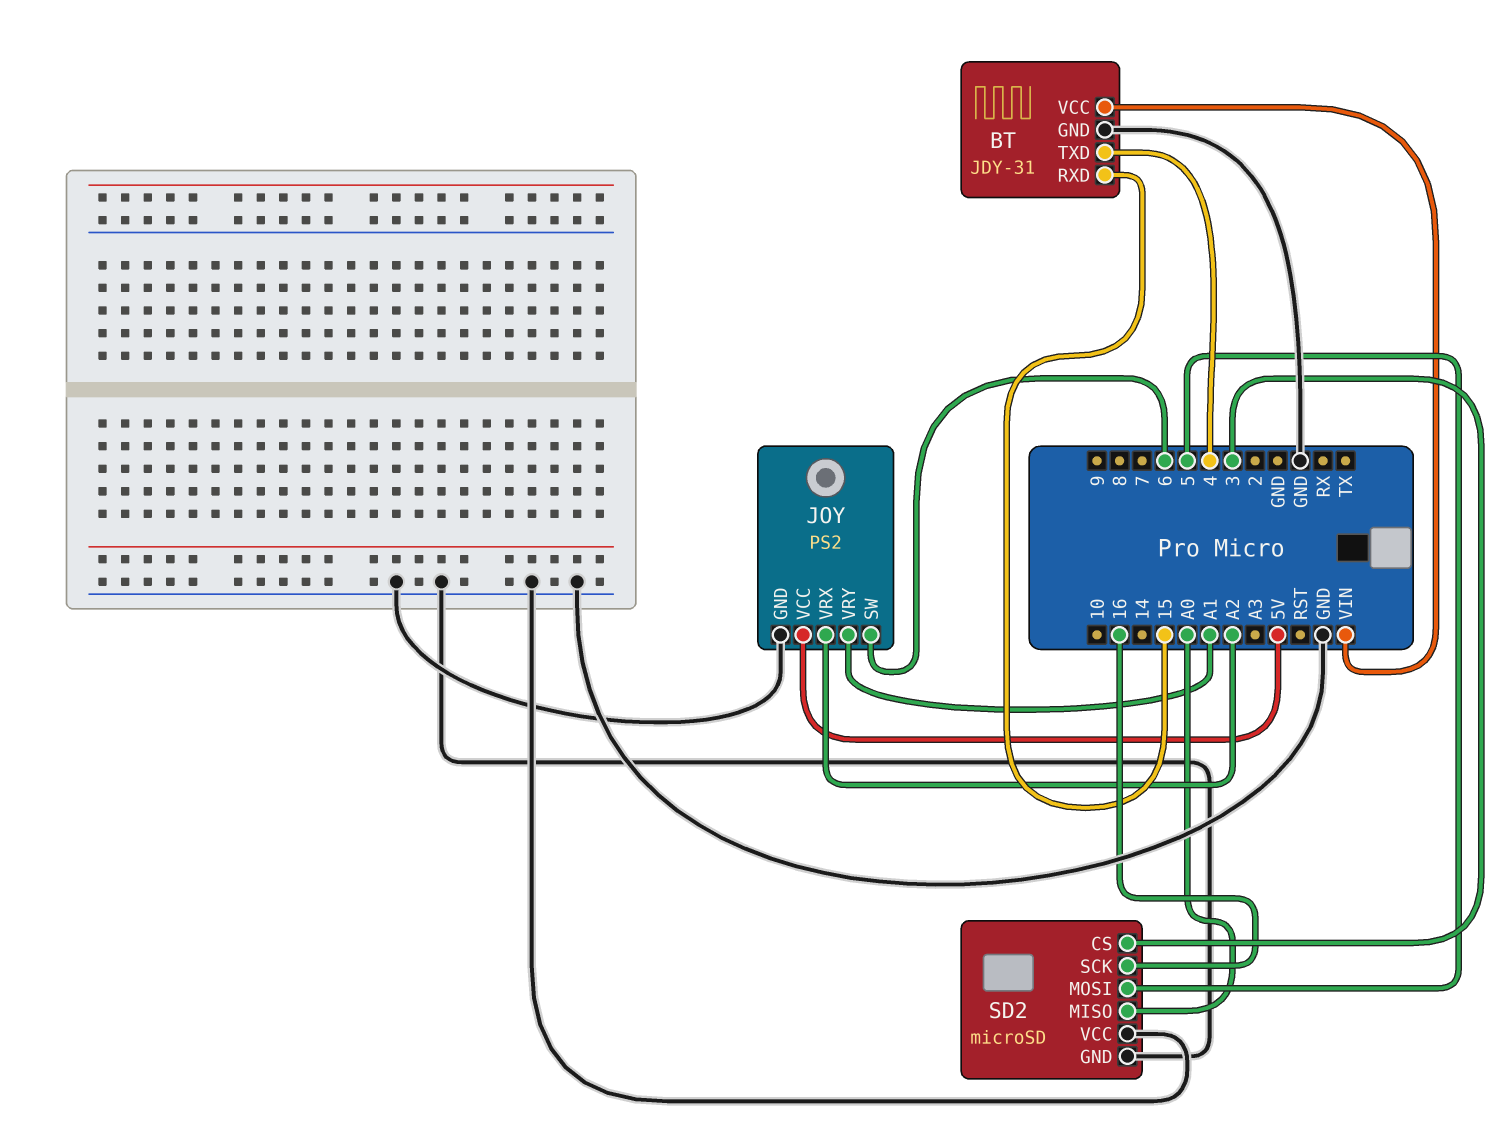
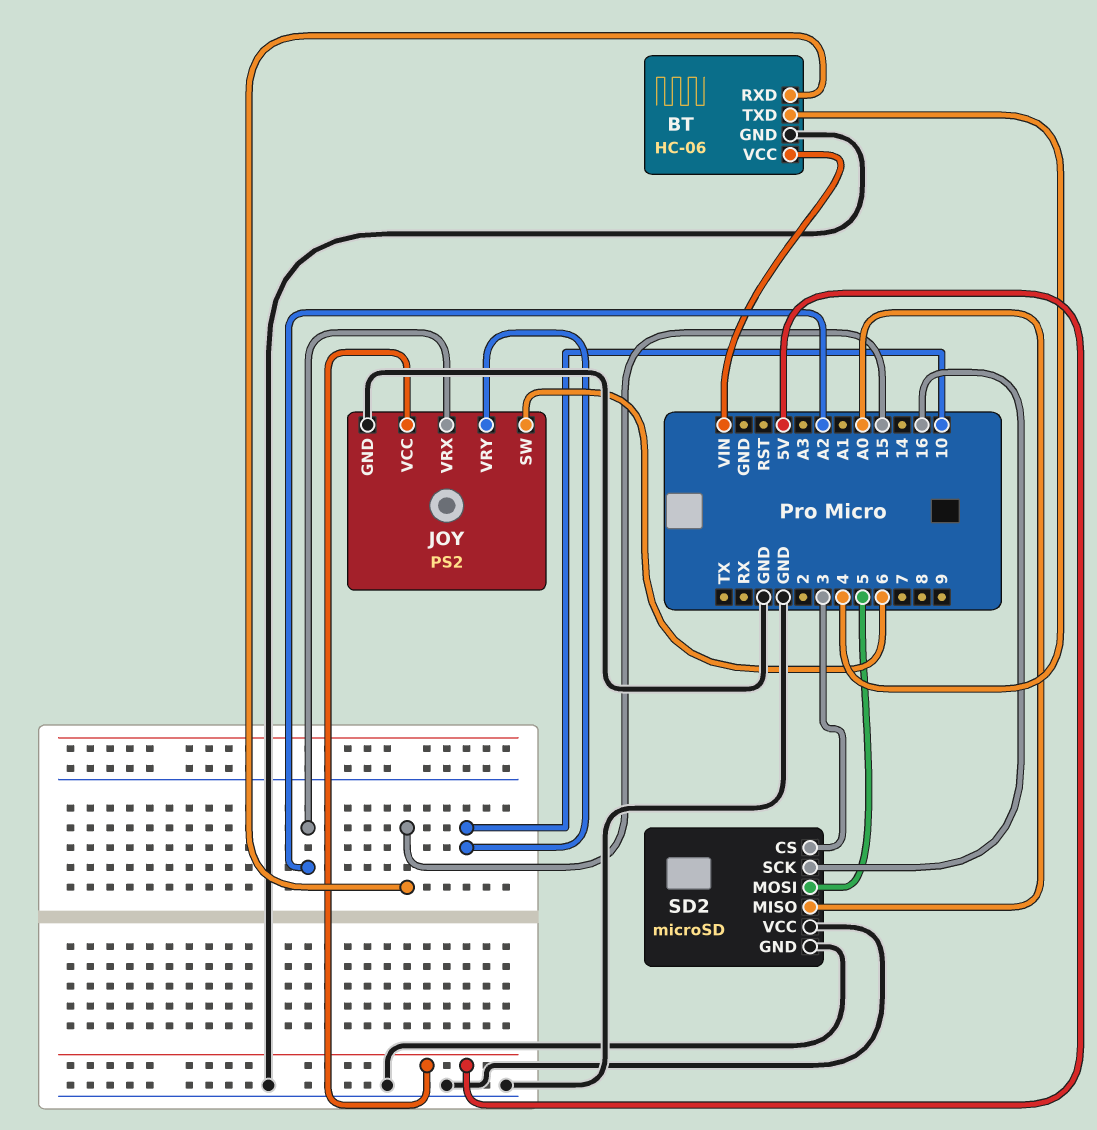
BT: JDY-31 -> HC-06
JOY pin VRY: A1 -> 10

